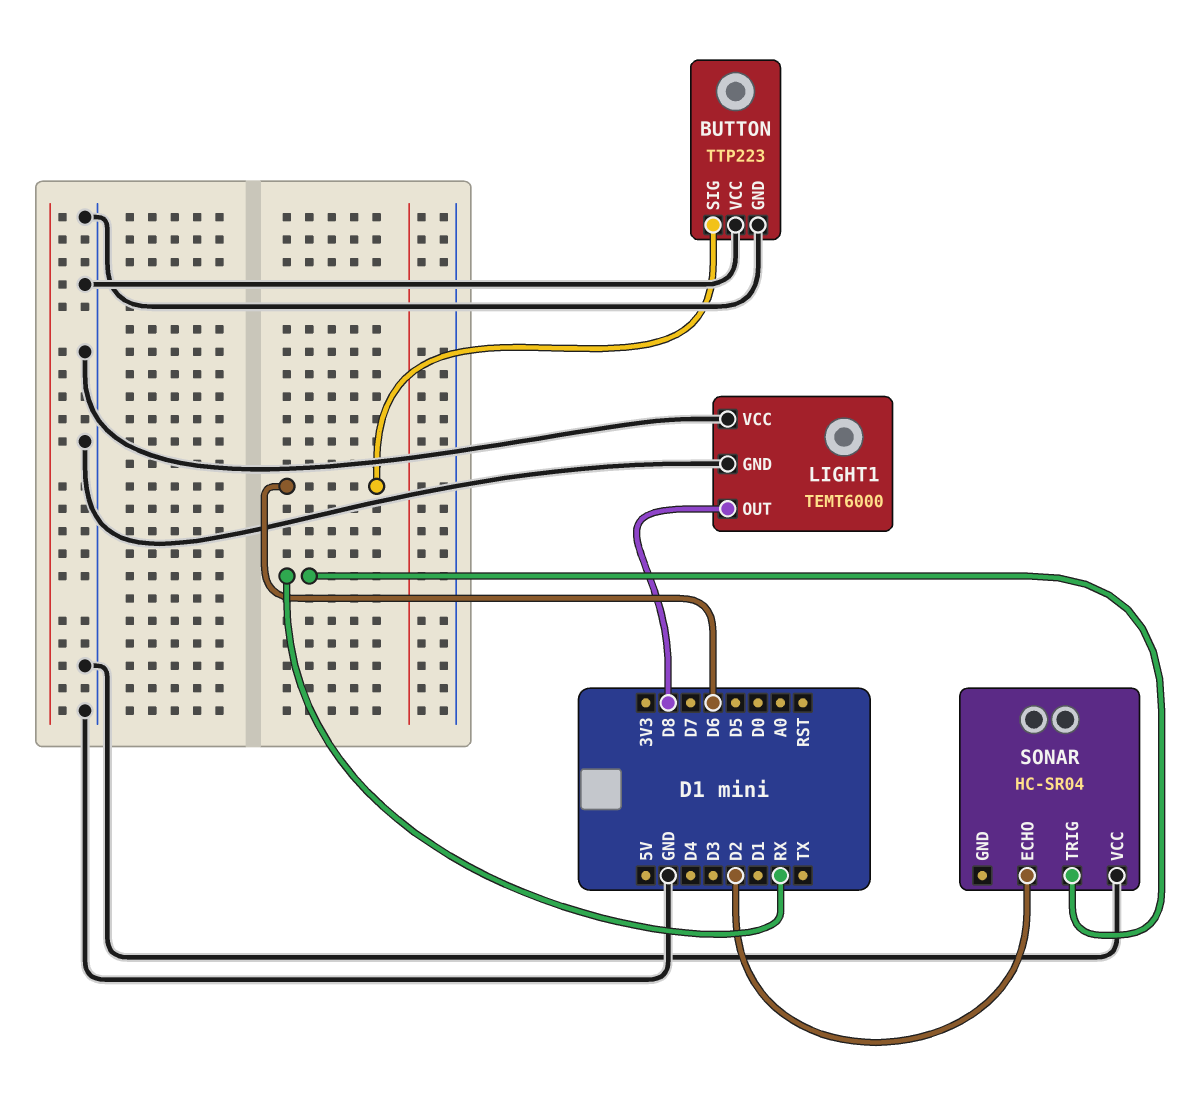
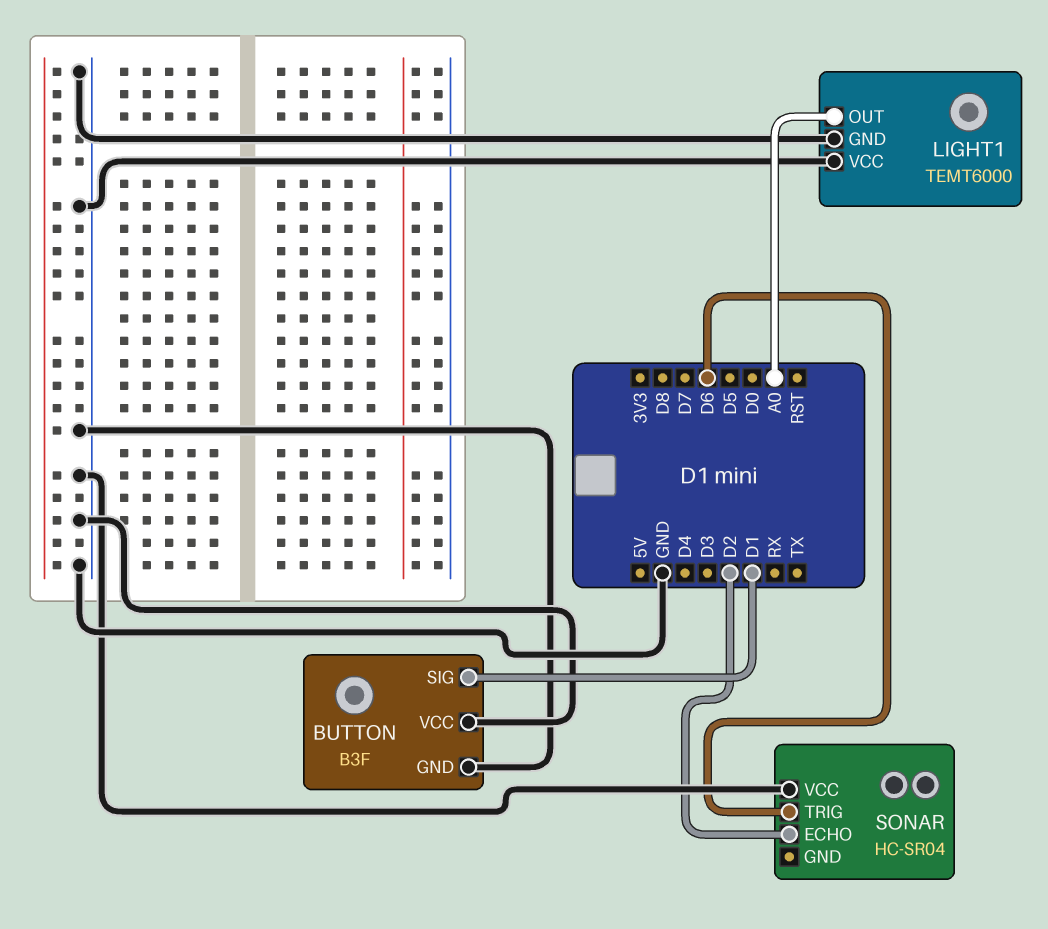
BUTTON: TTP223 -> B3F
BUTTON pin SIG: D6 -> D1
LIGHT1 pin OUT: D8 -> A0
SONAR pin TRIG: RX -> D6

